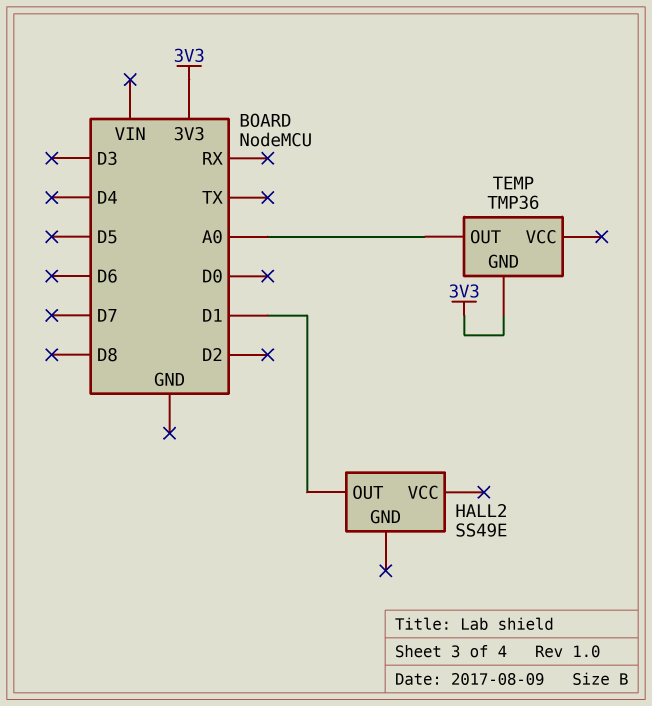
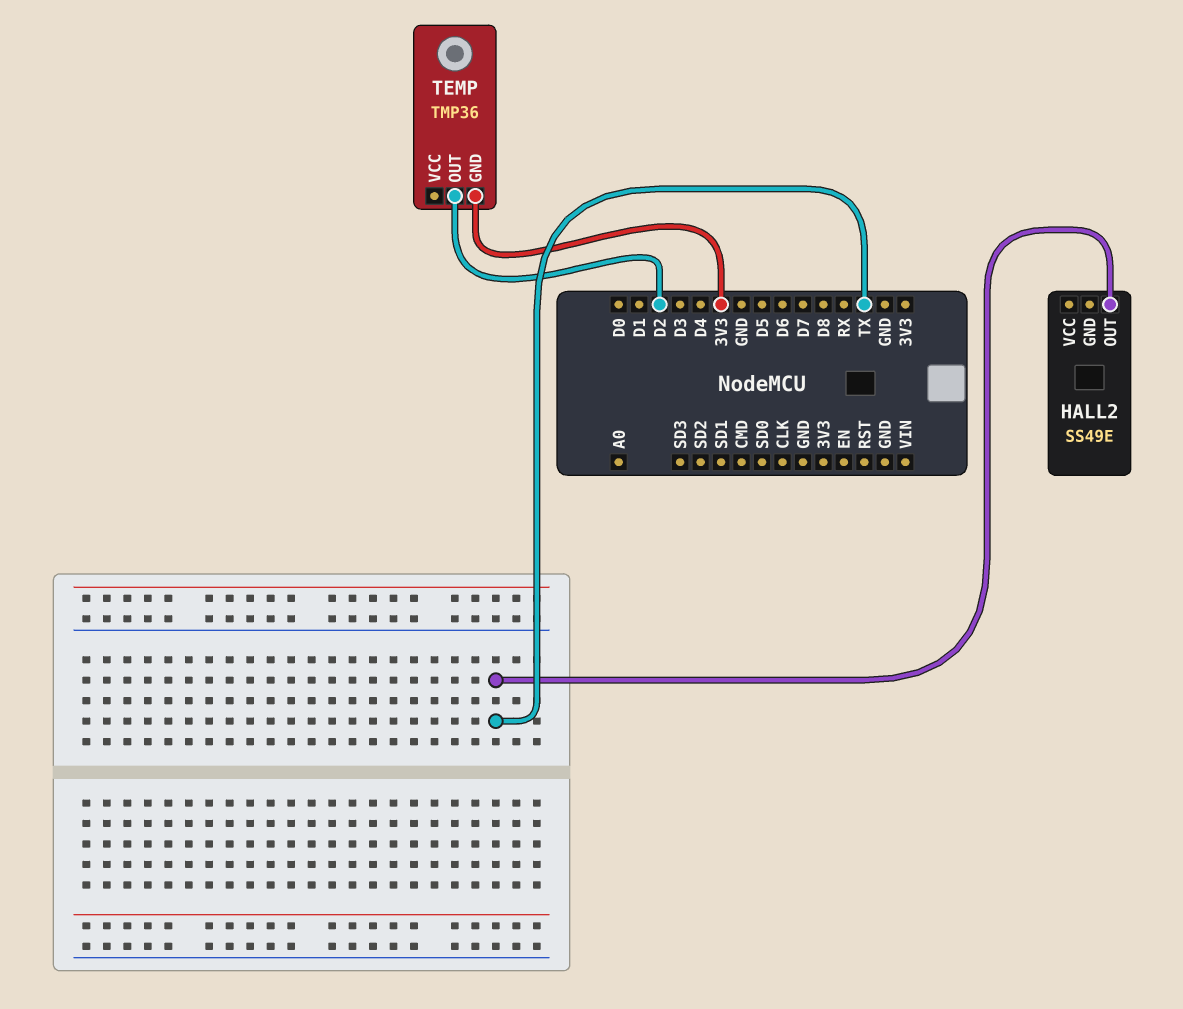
HALL2 pin OUT: D1 -> TX
TEMP pin OUT: A0 -> D2

